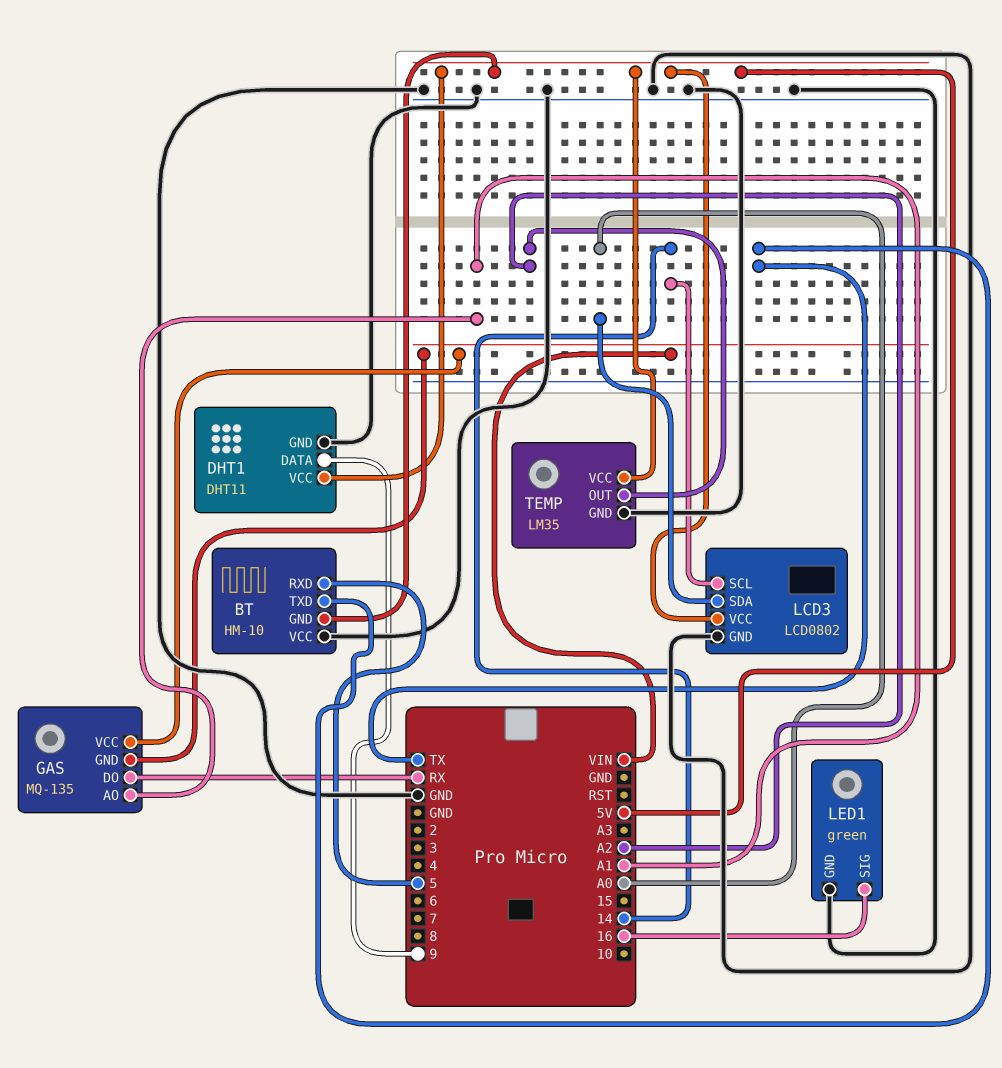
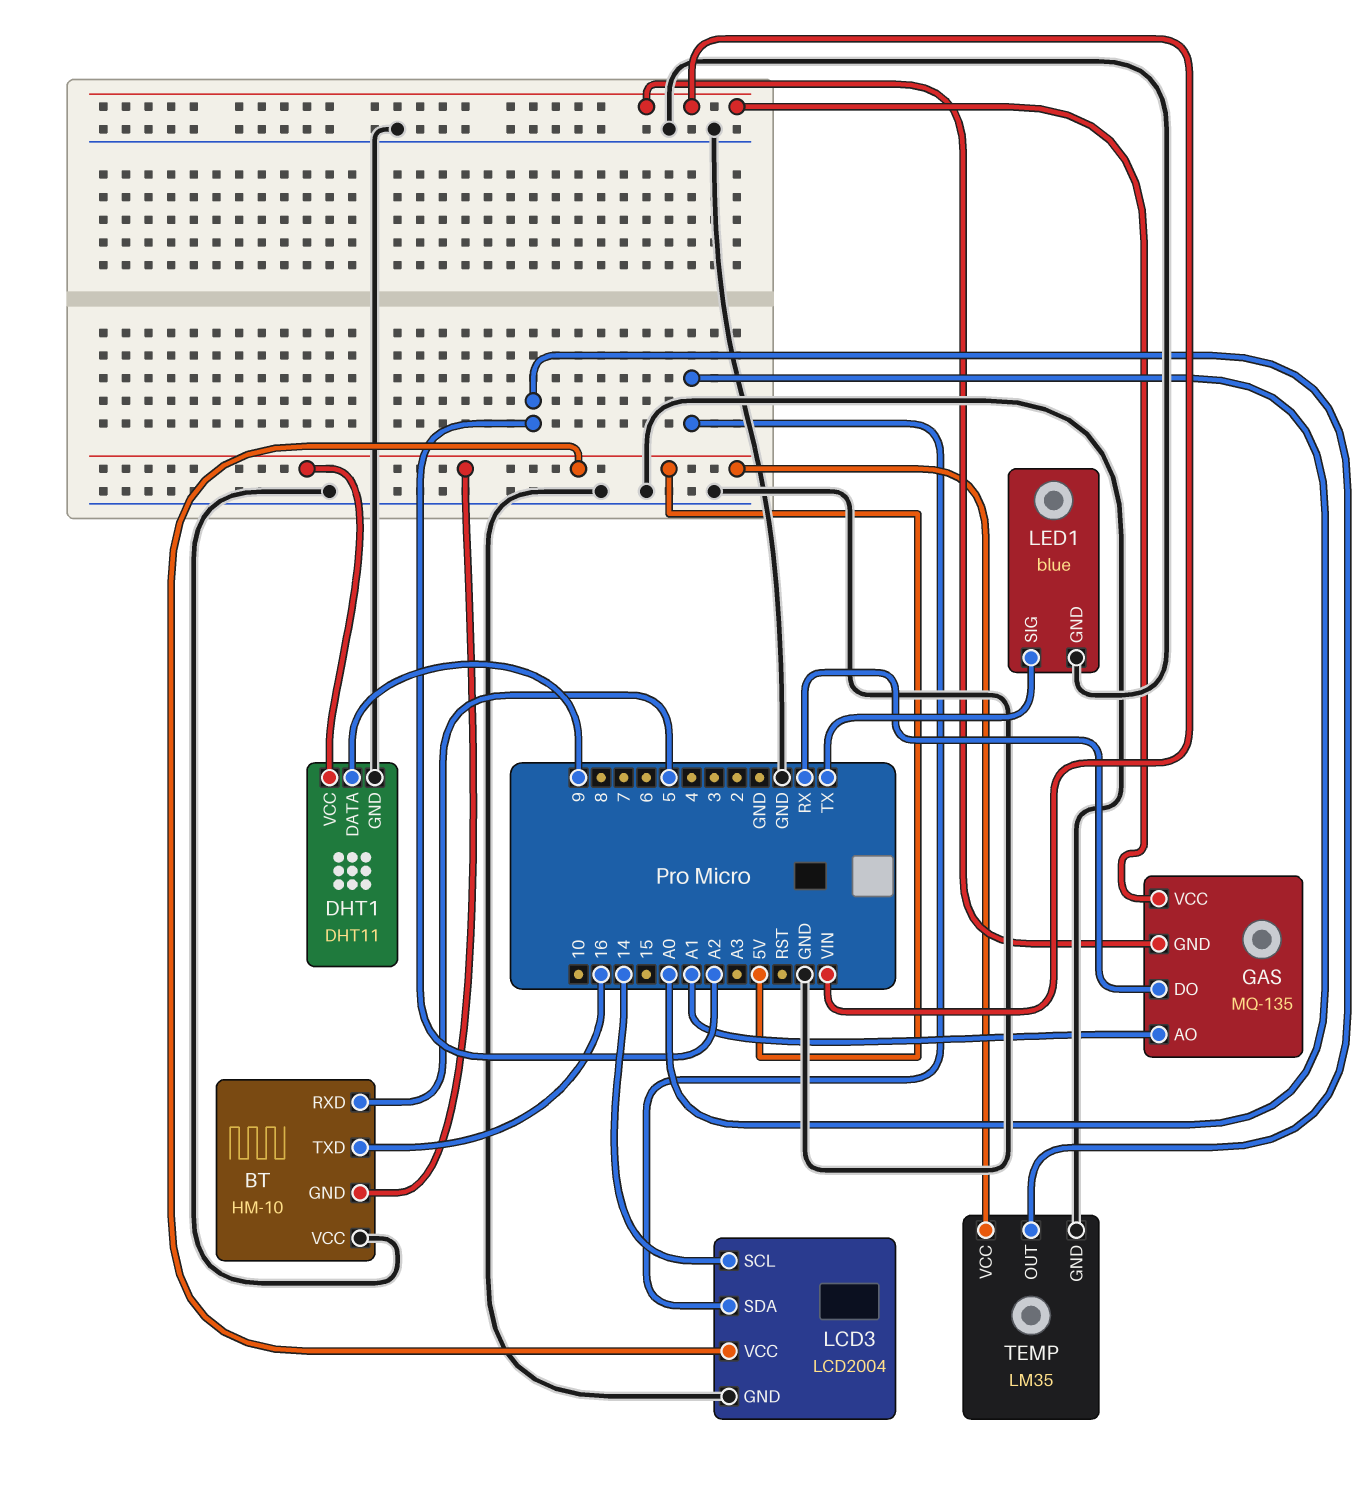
BT pin TXD: TX -> 16
LCD3: LCD0802 -> LCD2004
LED1: green -> blue
LED1 pin SIG: 16 -> TX

